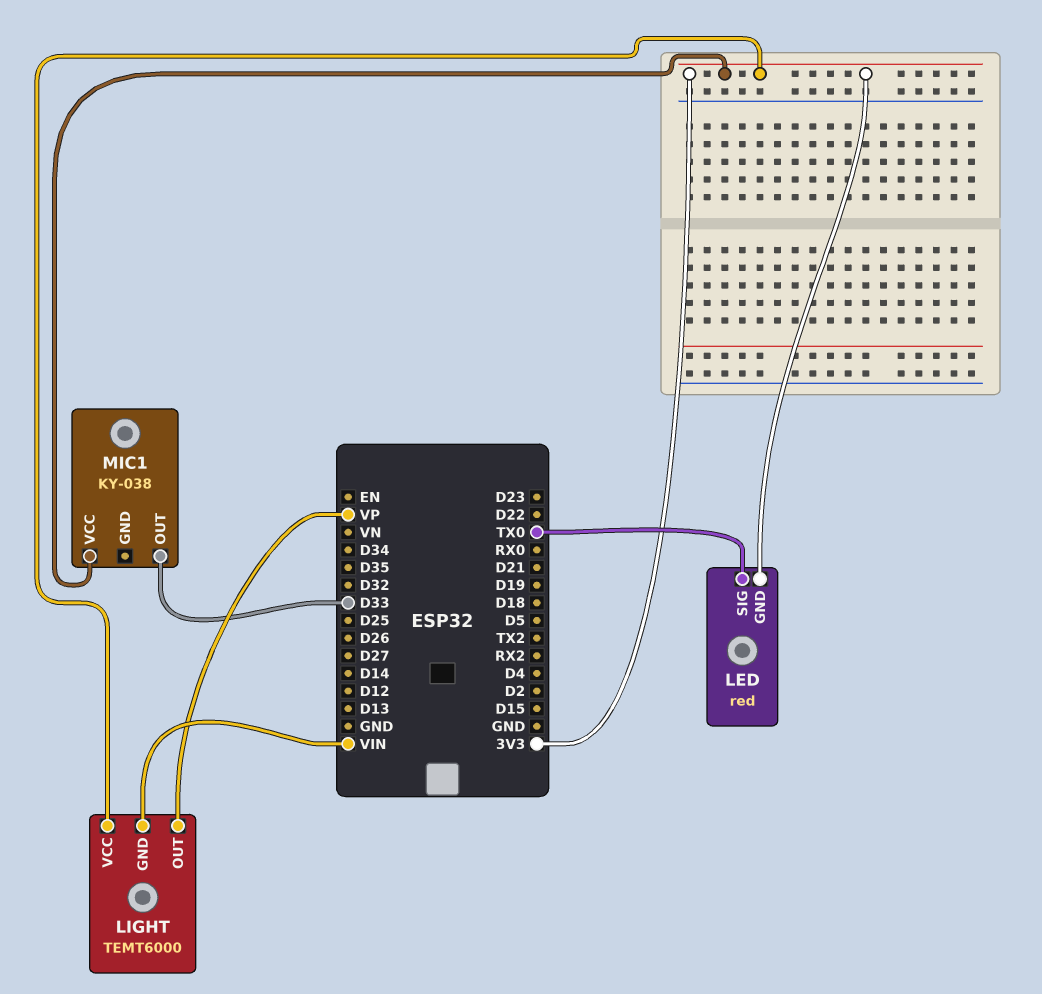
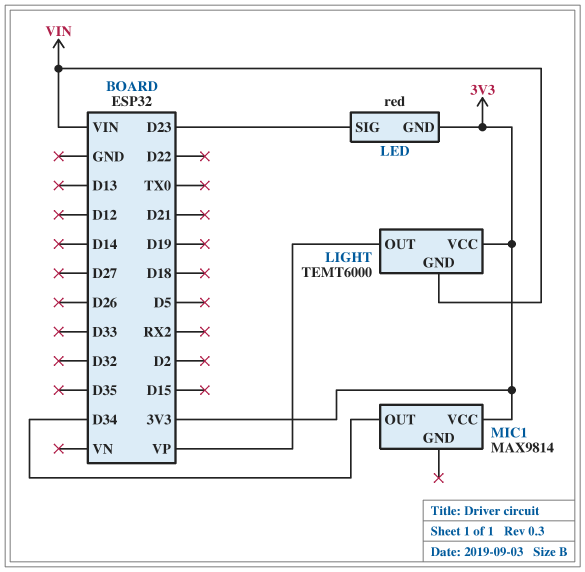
LED pin SIG: TX0 -> D23
MIC1: KY-038 -> MAX9814
MIC1 pin OUT: D33 -> D34

